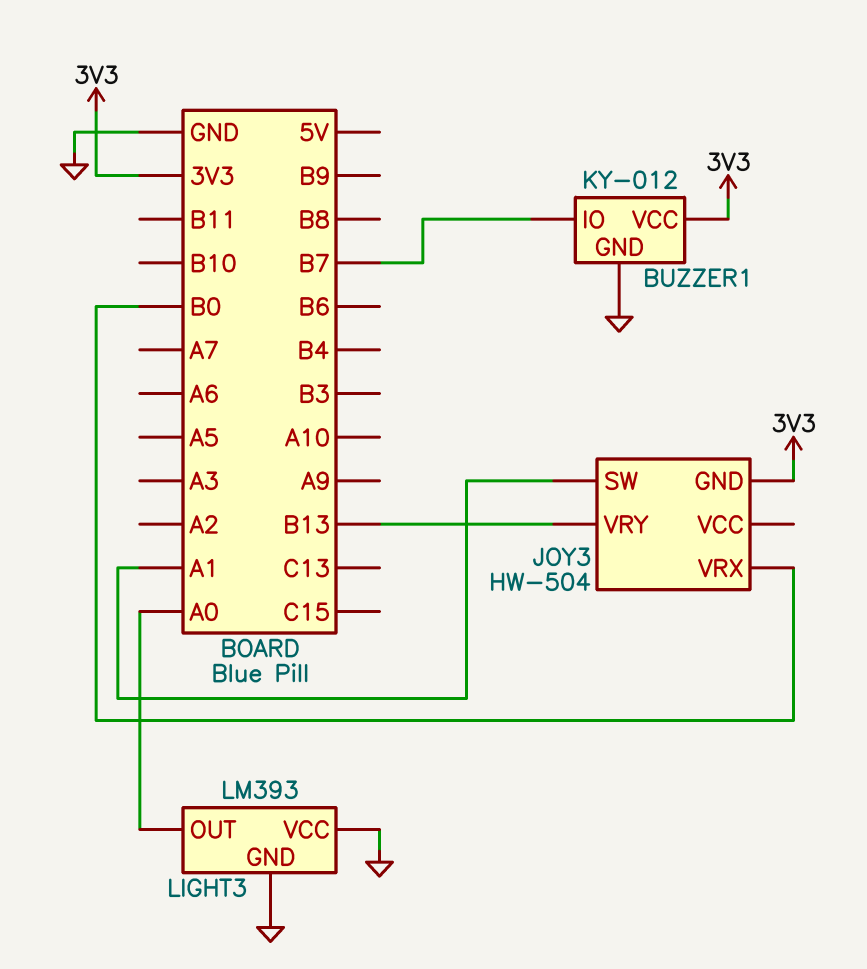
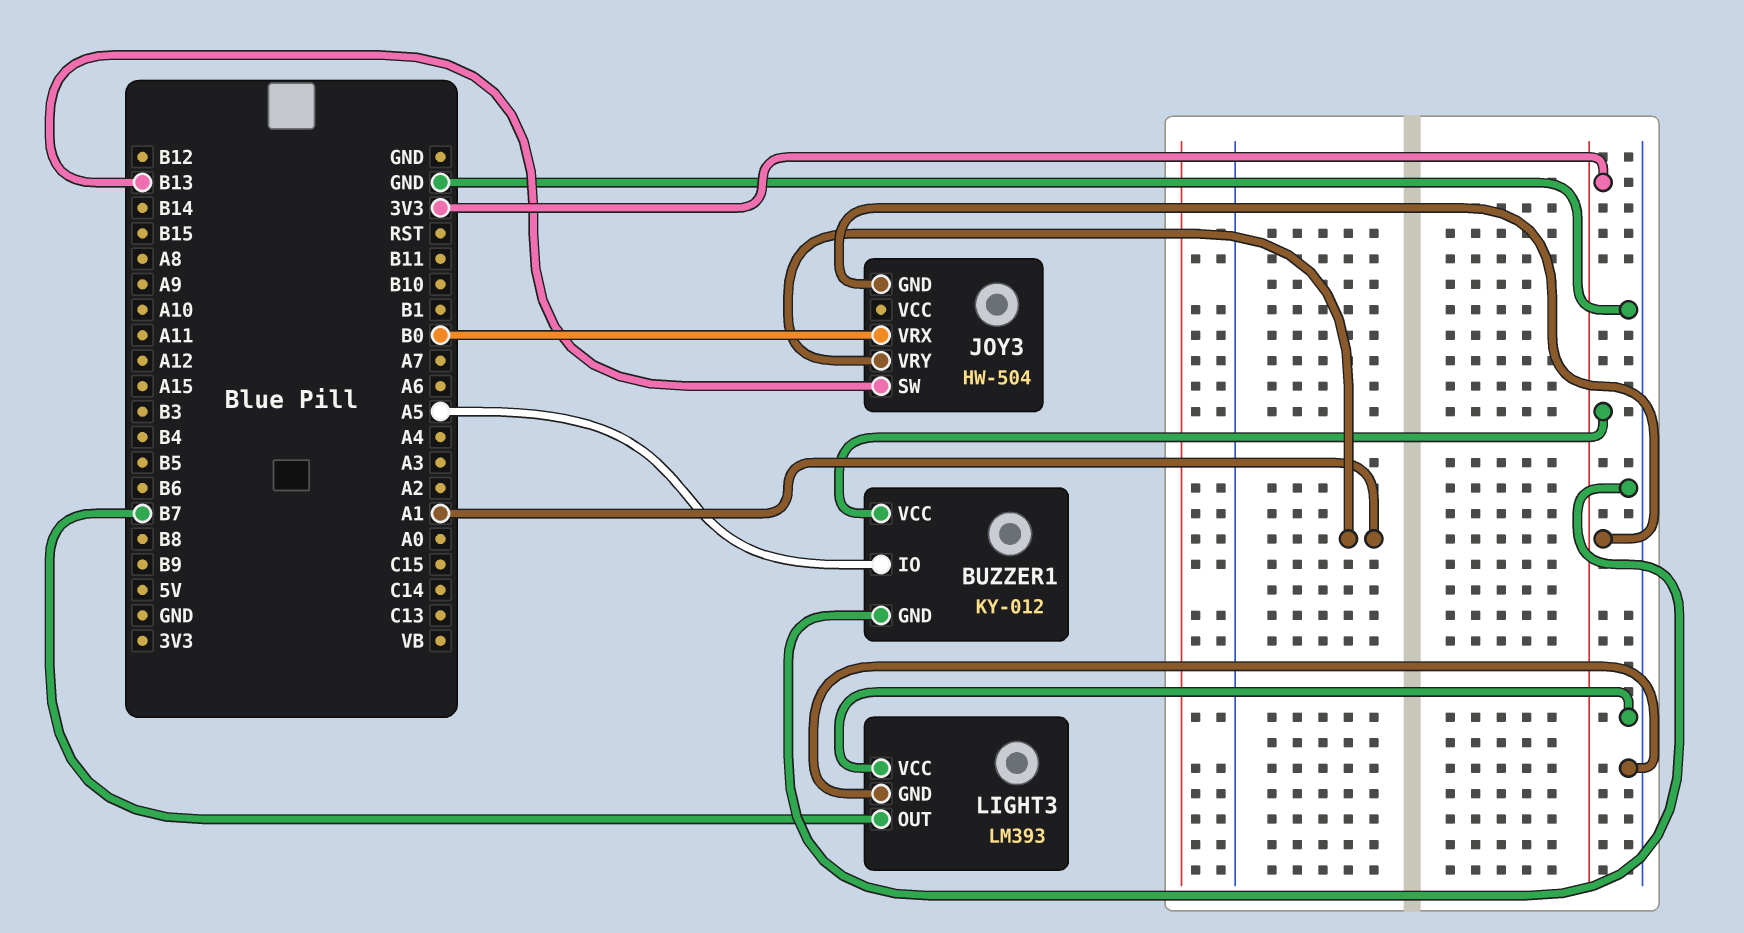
BUZZER1 pin IO: B7 -> A5
JOY3 pin SW: A1 -> B13
JOY3 pin VRY: B13 -> A1
LIGHT3 pin OUT: A0 -> B7

